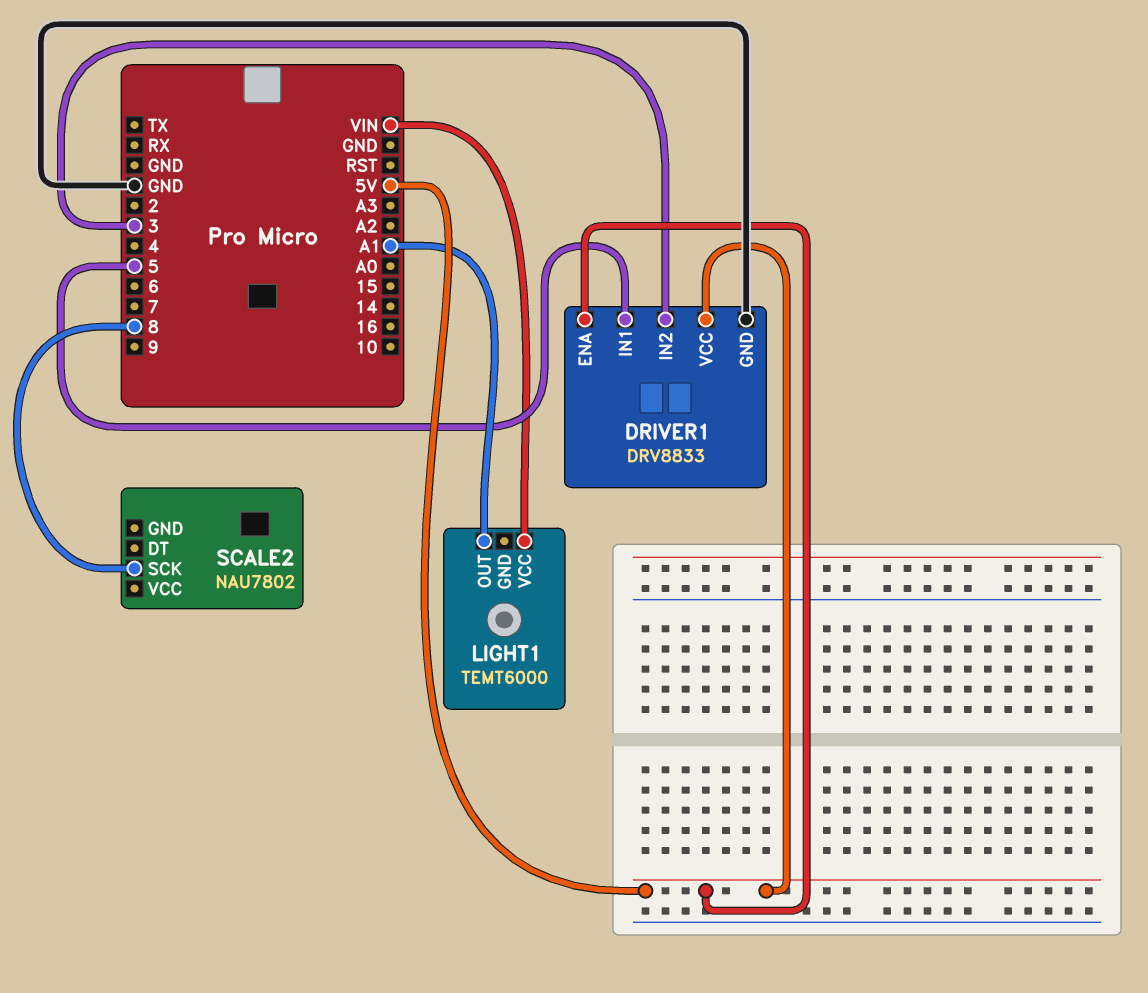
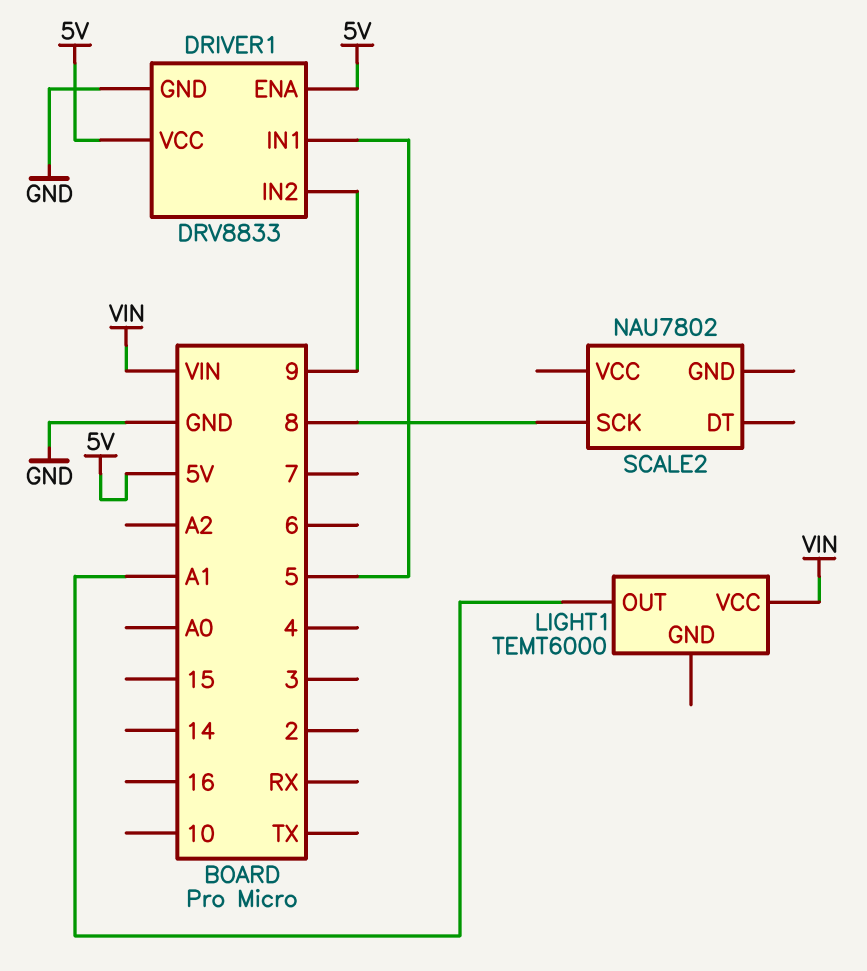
DRIVER1 pin IN2: 3 -> 9

